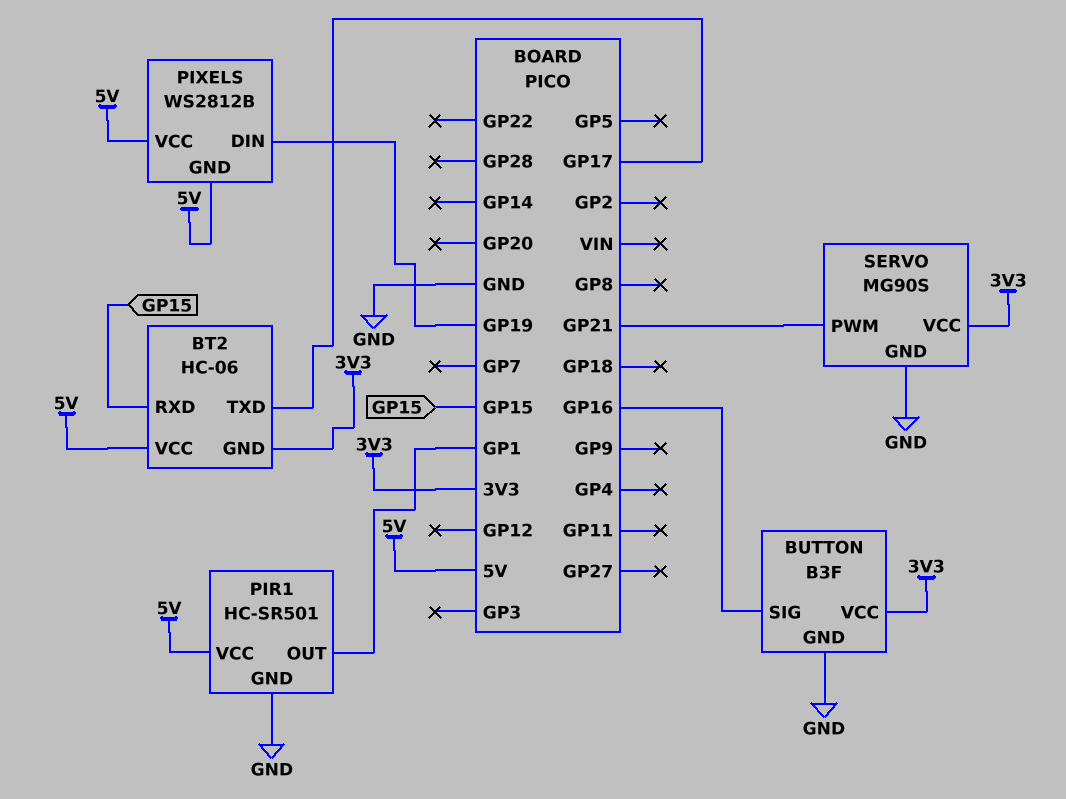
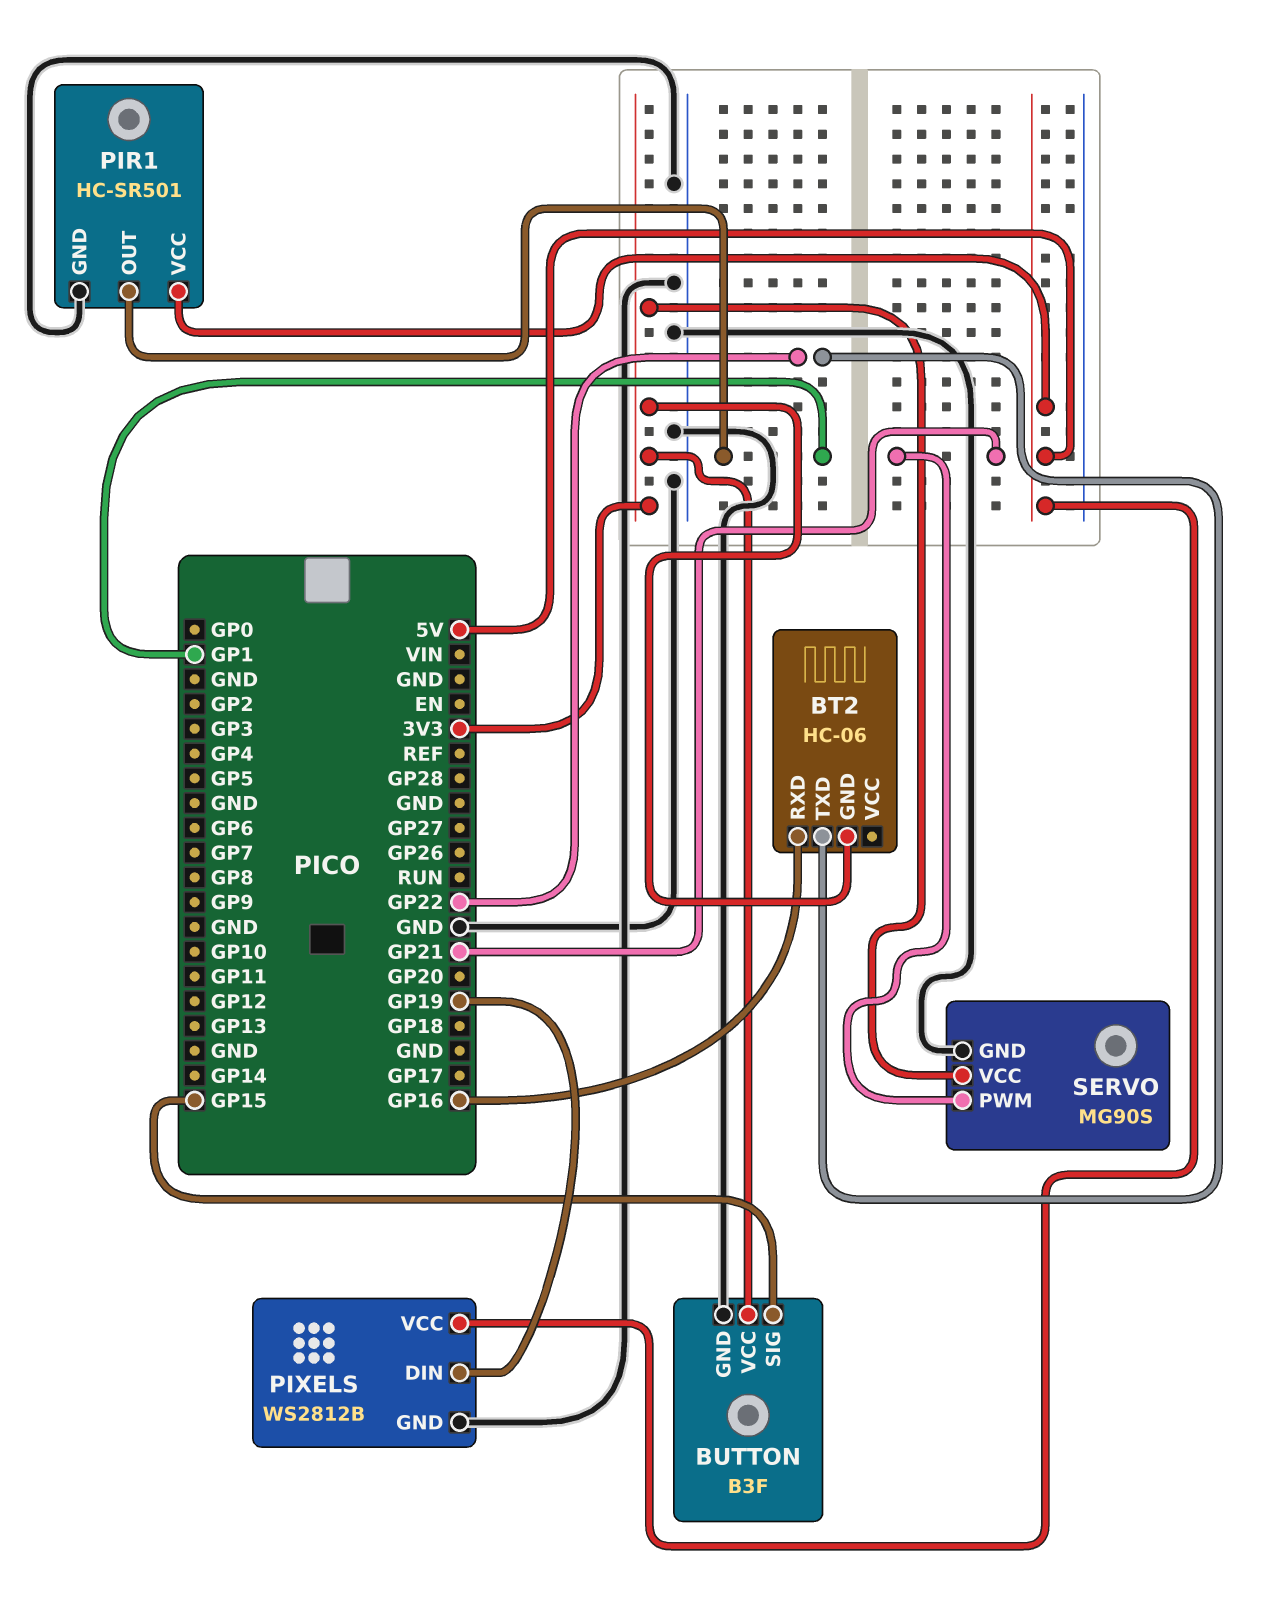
BT2 pin RXD: GP15 -> GP16
BT2 pin TXD: GP17 -> GP22
BT2 pin VCC: 5V -> none
BUTTON pin SIG: GP16 -> GP15
PIXELS pin GND: 5V -> GND

